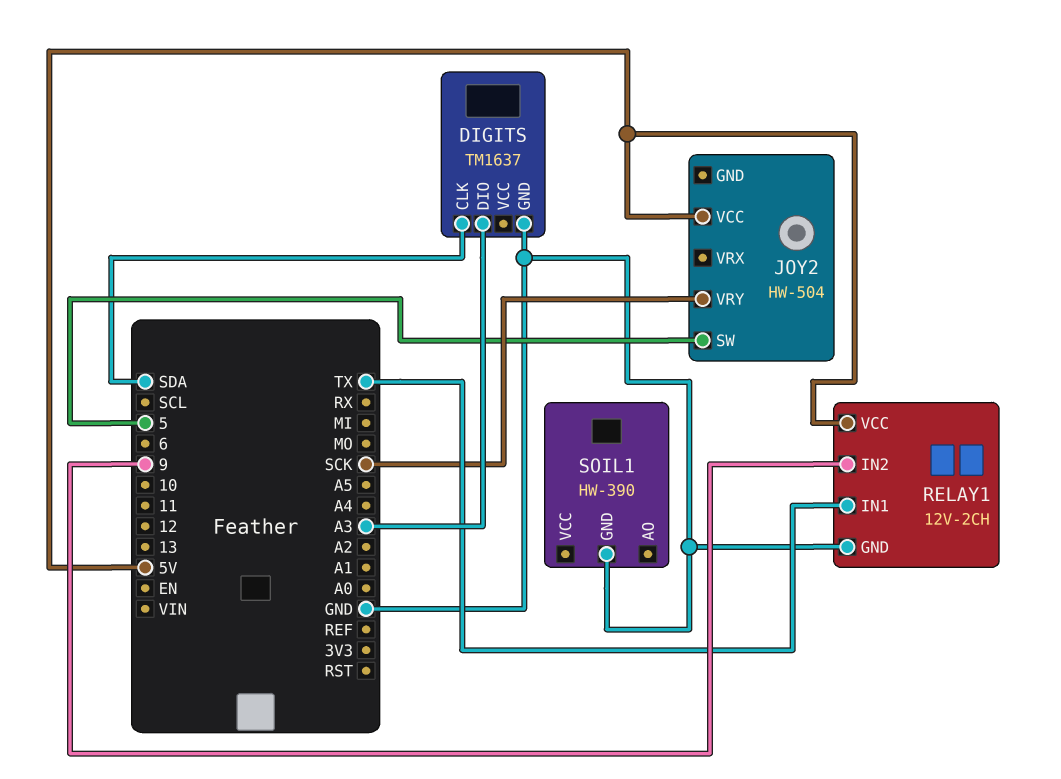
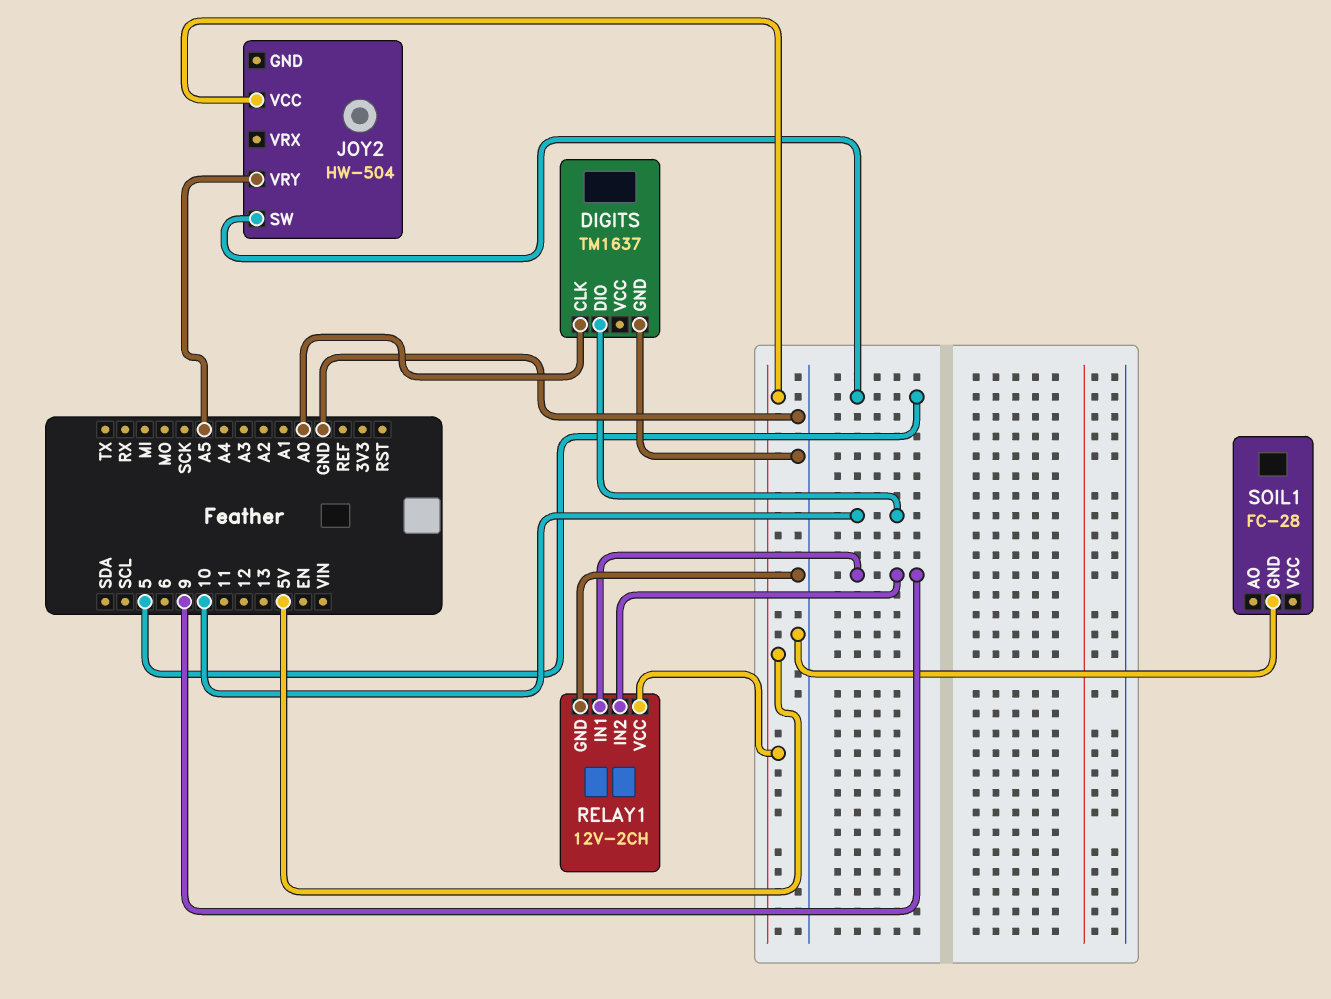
DIGITS pin CLK: SDA -> A0
DIGITS pin DIO: A3 -> 10
JOY2 pin VRY: SCK -> A5
RELAY1 pin IN1: TX -> 9
SOIL1: HW-390 -> FC-28

